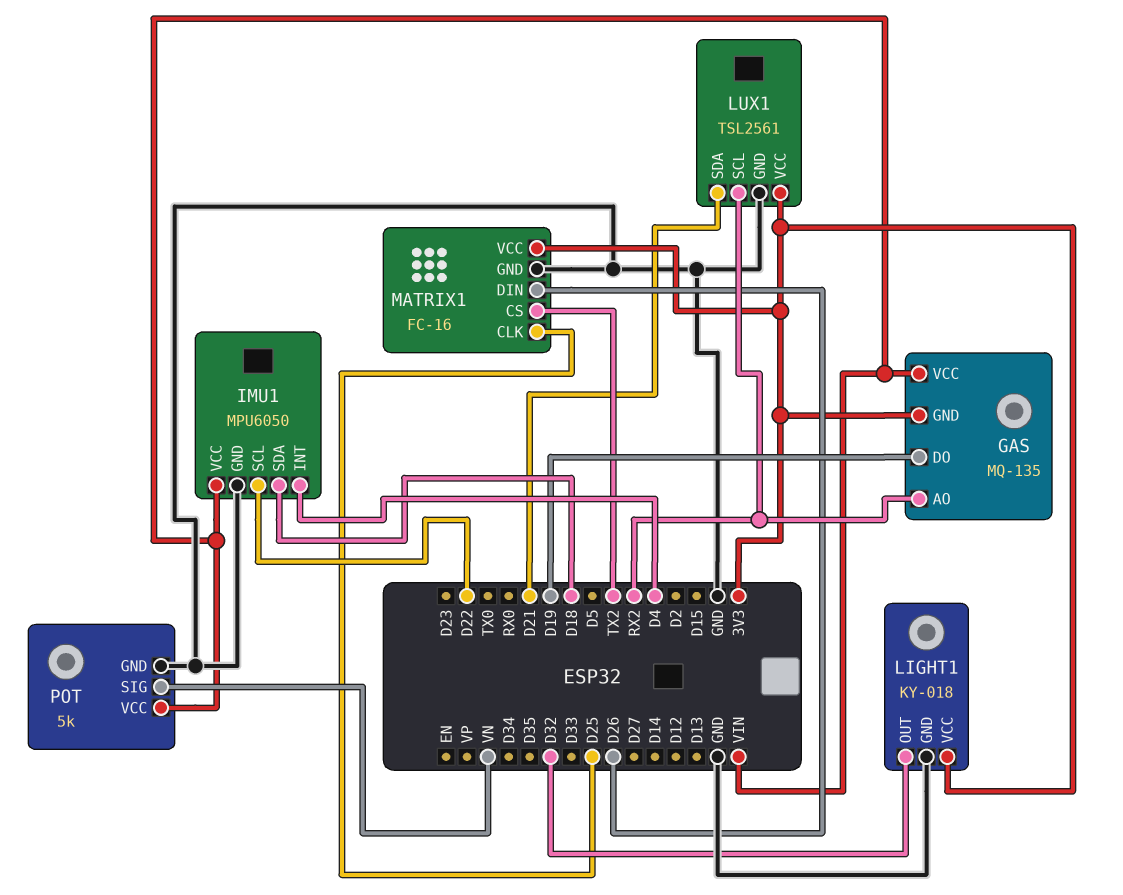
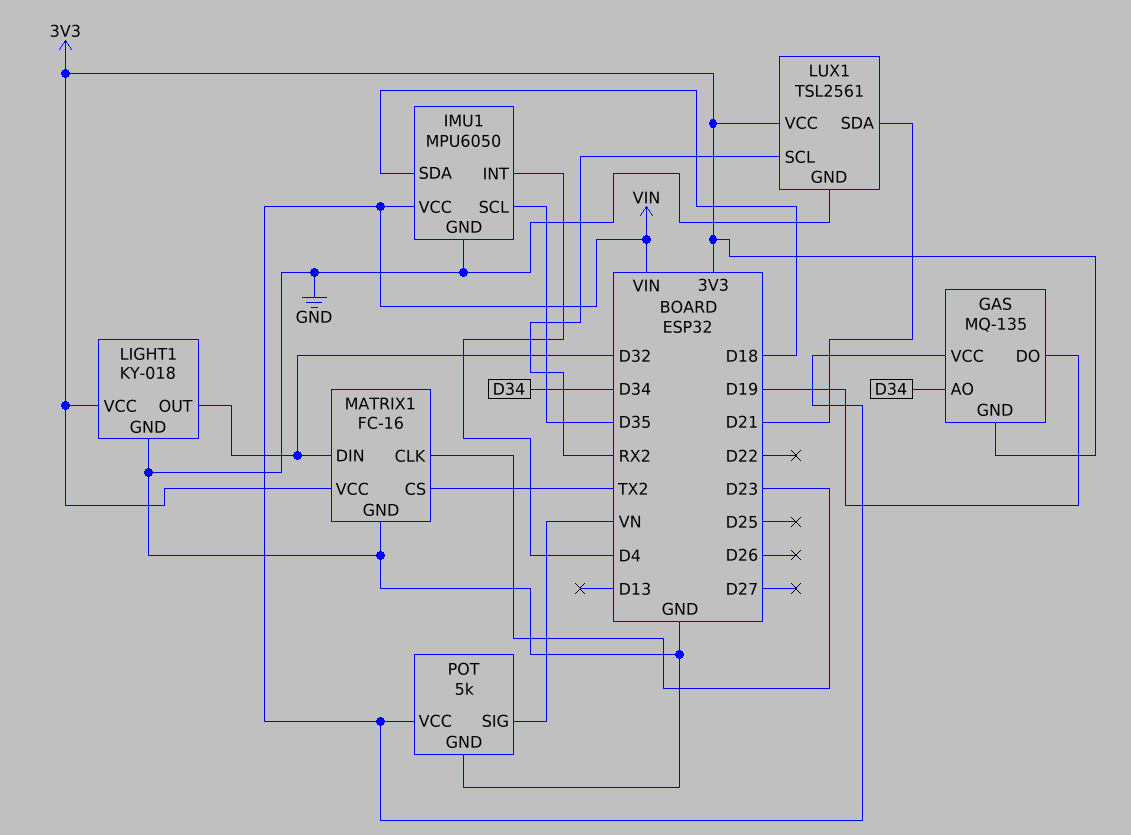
GAS pin AO: RX2 -> D34
IMU1 pin SCL: D22 -> D35
MATRIX1 pin CLK: D25 -> D23
MATRIX1 pin DIN: D26 -> D32

